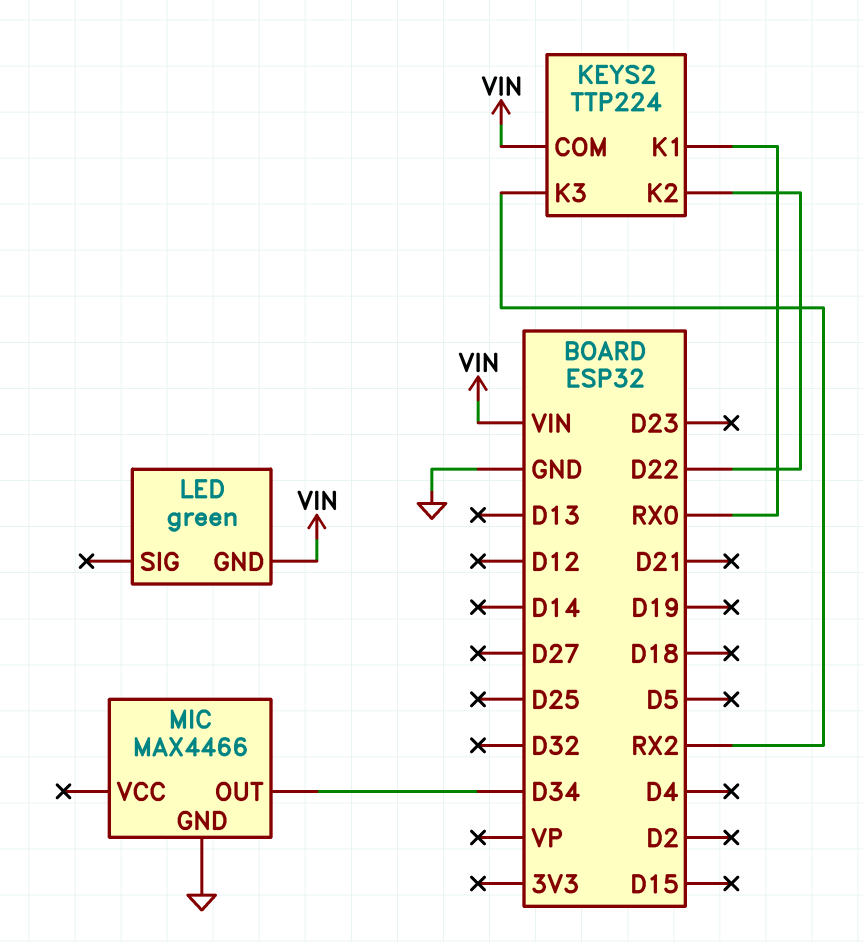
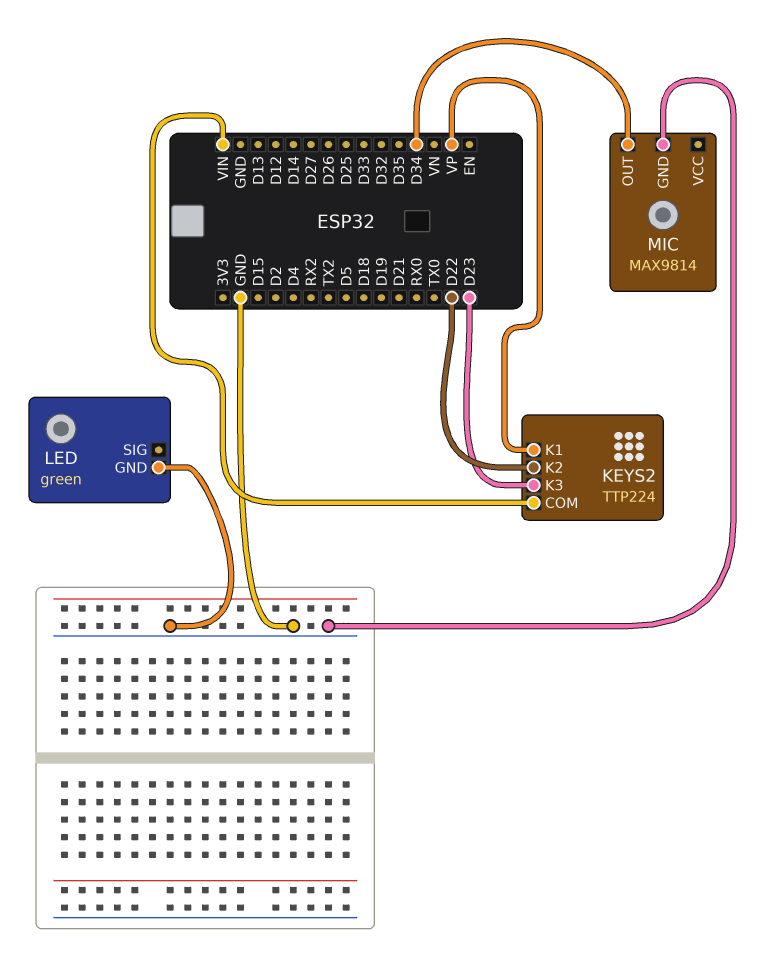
KEYS2 pin K1: RX0 -> VP
KEYS2 pin K3: RX2 -> D23
LED pin GND: VIN -> GND
MIC: MAX4466 -> MAX9814

